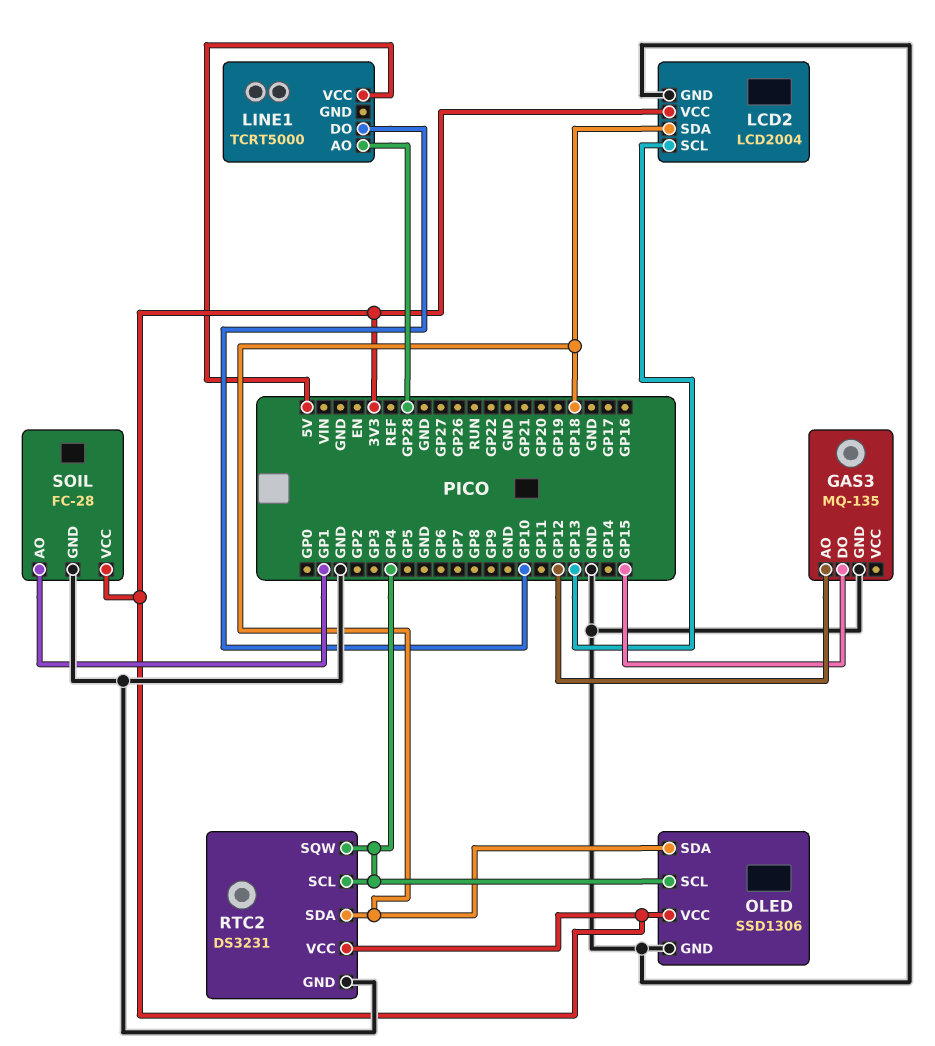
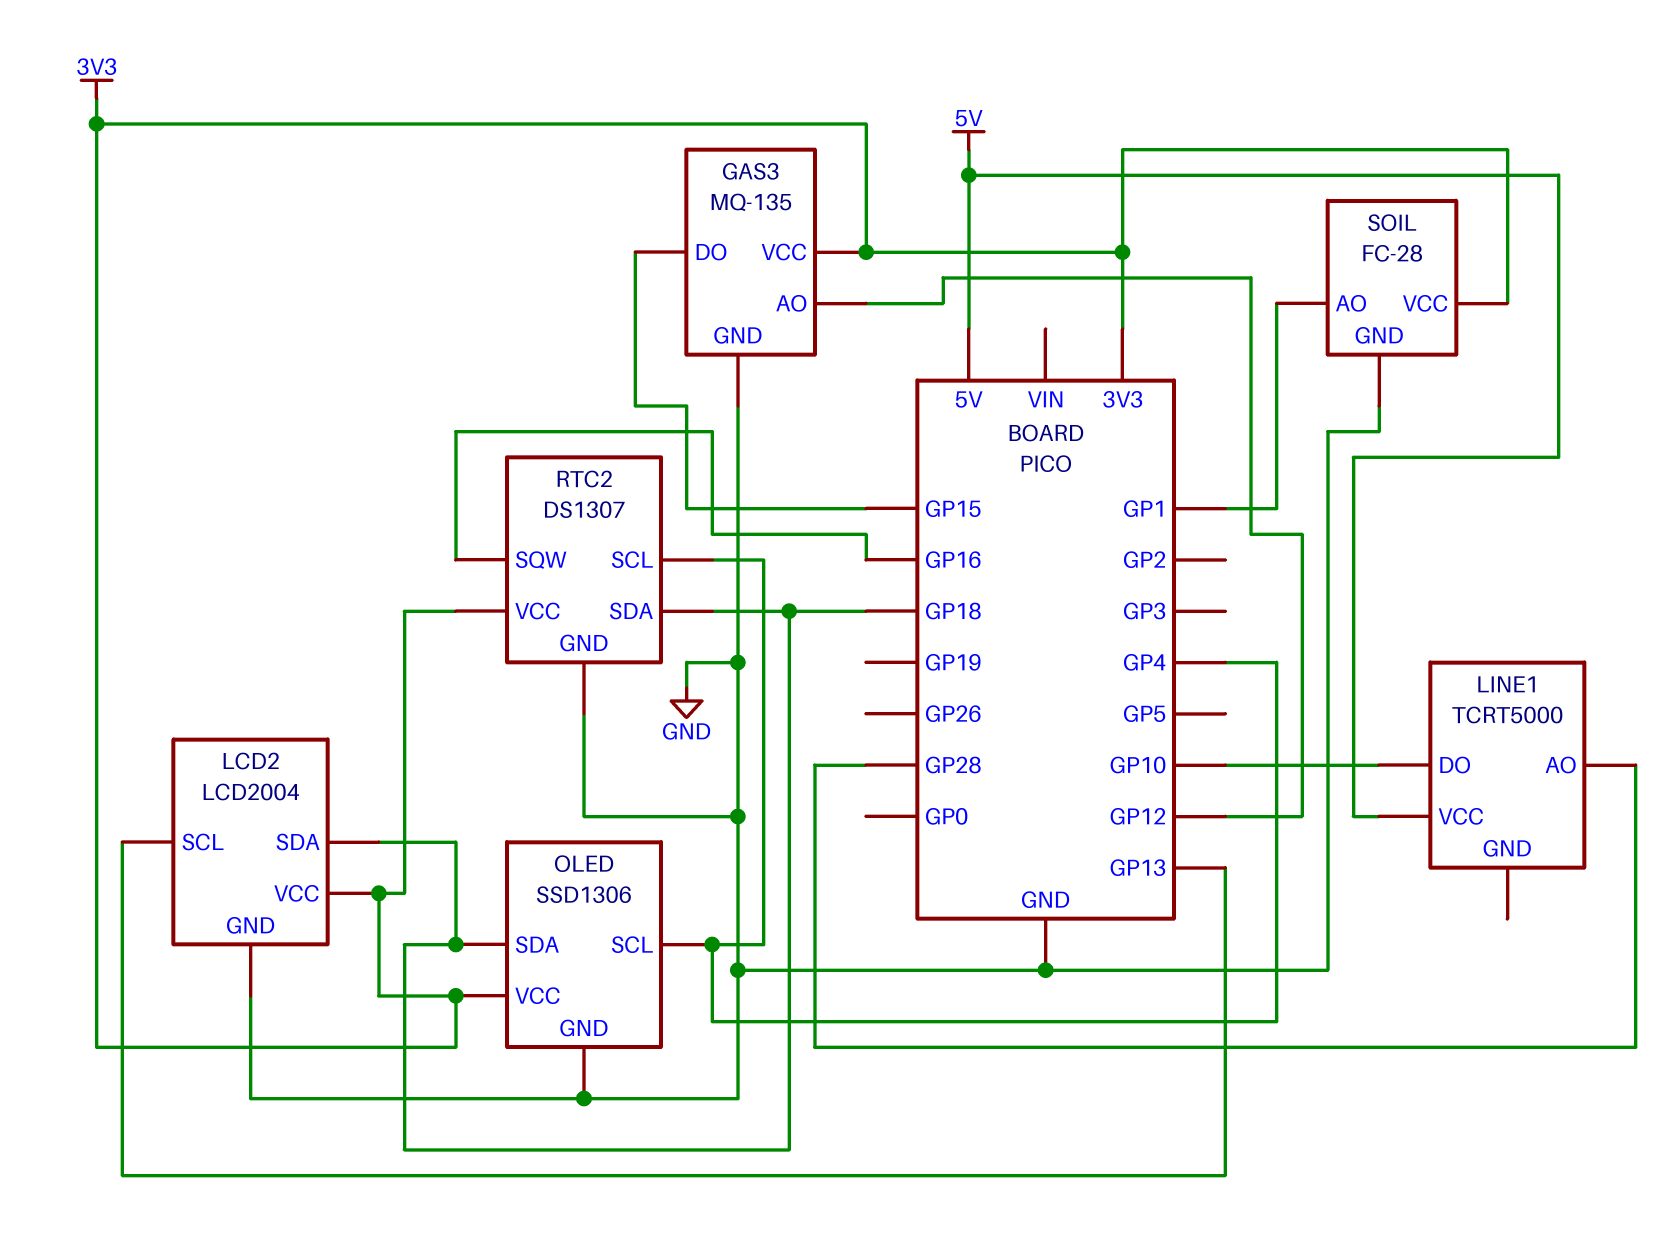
GAS3 pin VCC: none -> 3V3
RTC2: DS3231 -> DS1307
RTC2 pin SQW: GP4 -> GP16

